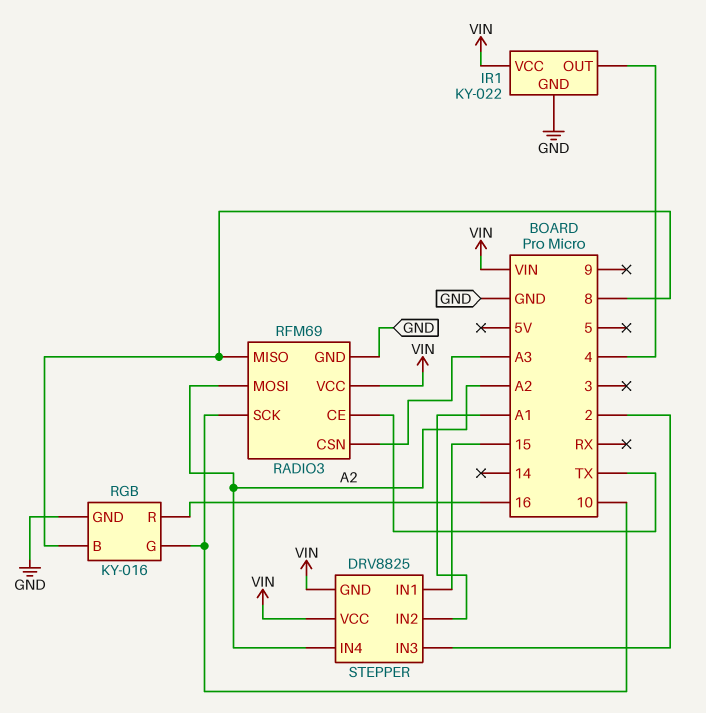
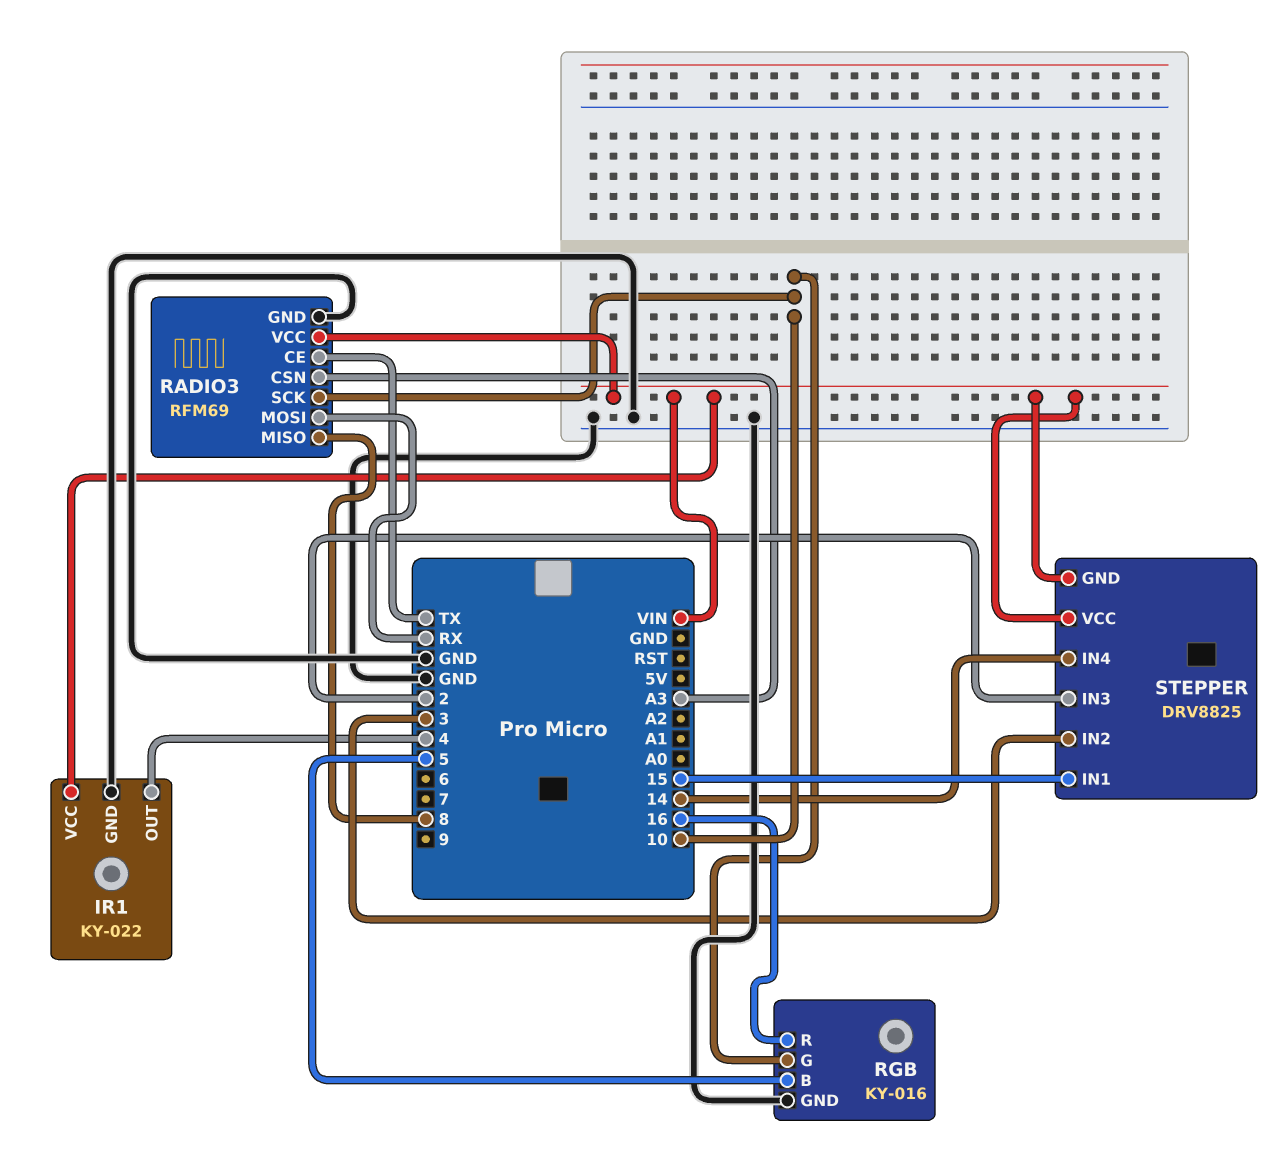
RADIO3 pin MOSI: A2 -> RX
RGB pin B: 8 -> 5
STEPPER pin IN2: A1 -> 3
STEPPER pin IN4: A2 -> 14

